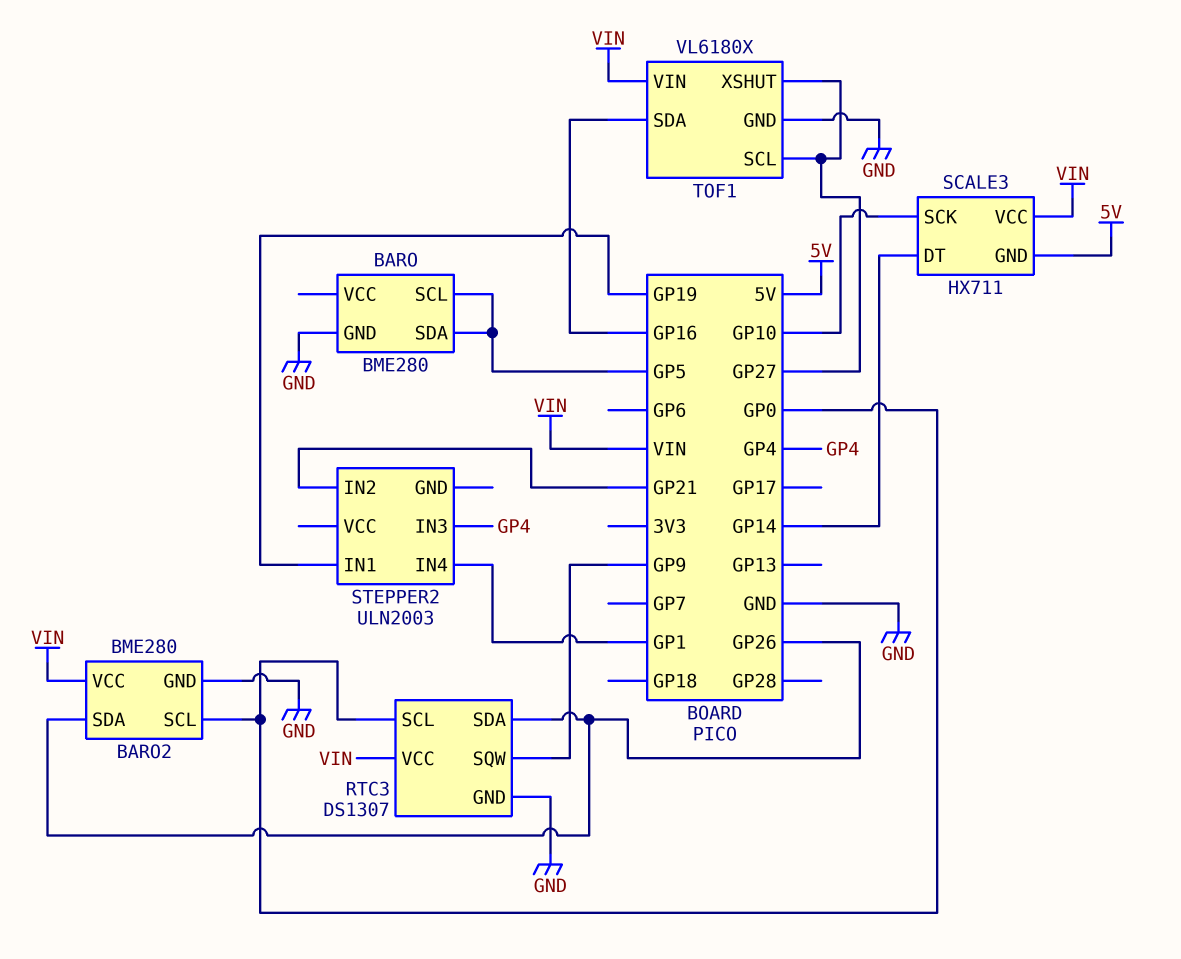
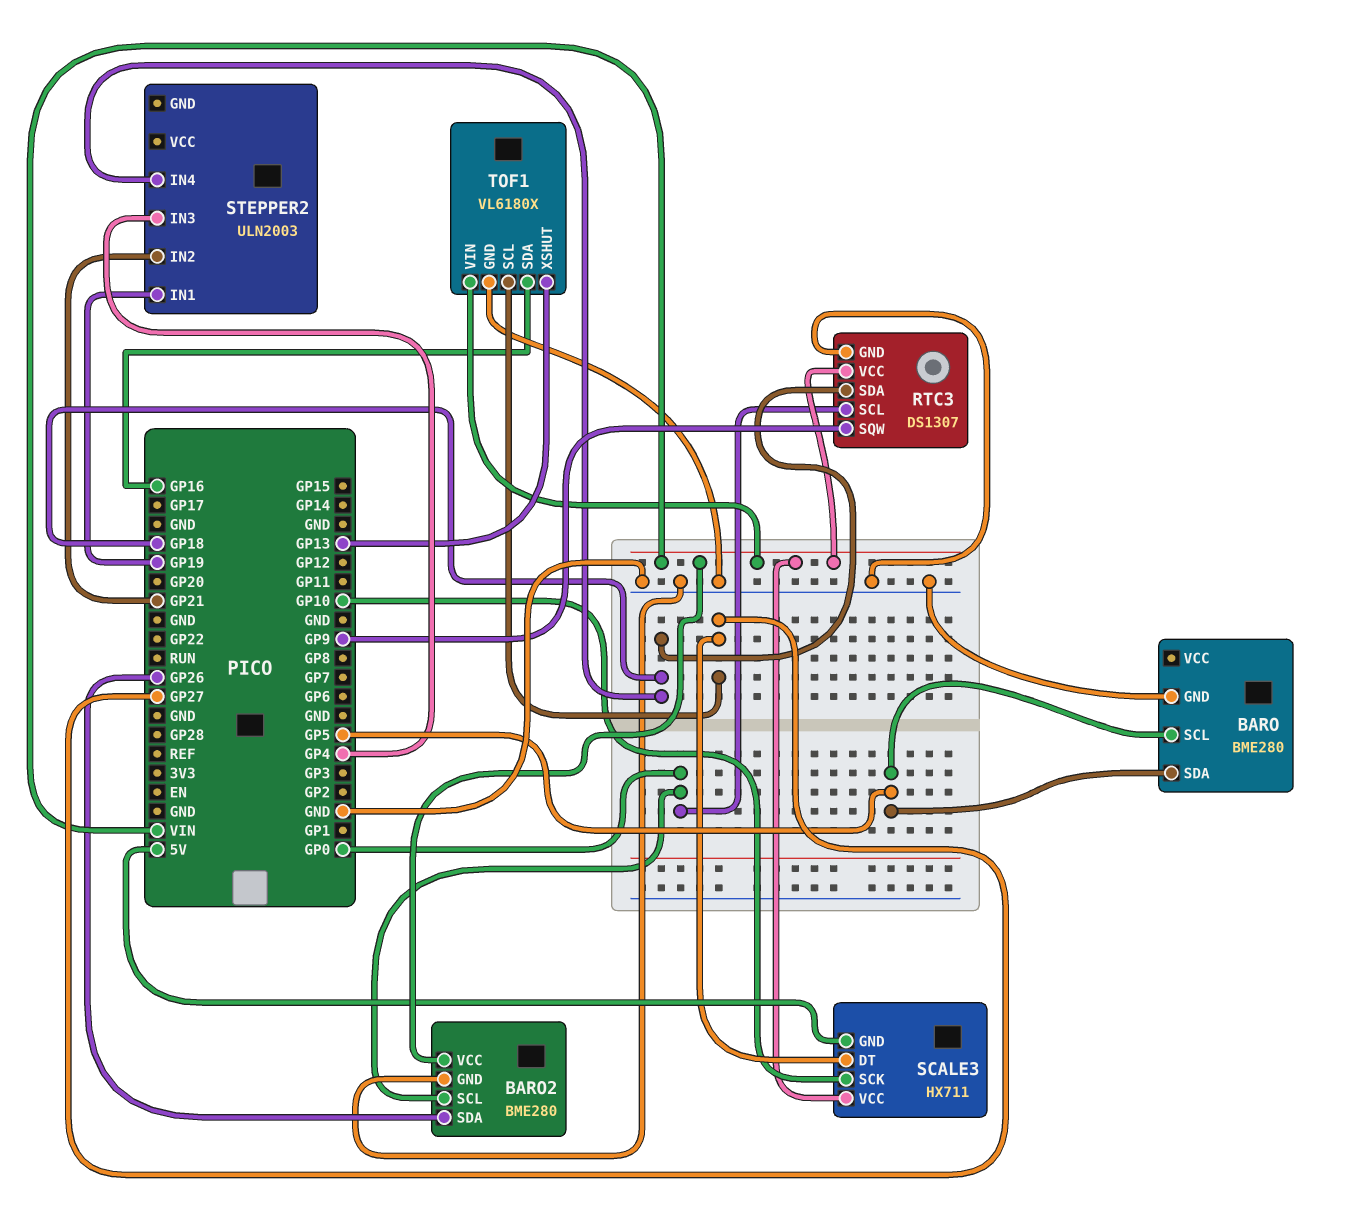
RTC3 pin SDA: GP26 -> GP18
SCALE3 pin DT: GP14 -> GP27
STEPPER2 pin IN4: GP1 -> GP18
TOF1 pin XSHUT: GP27 -> GP13

